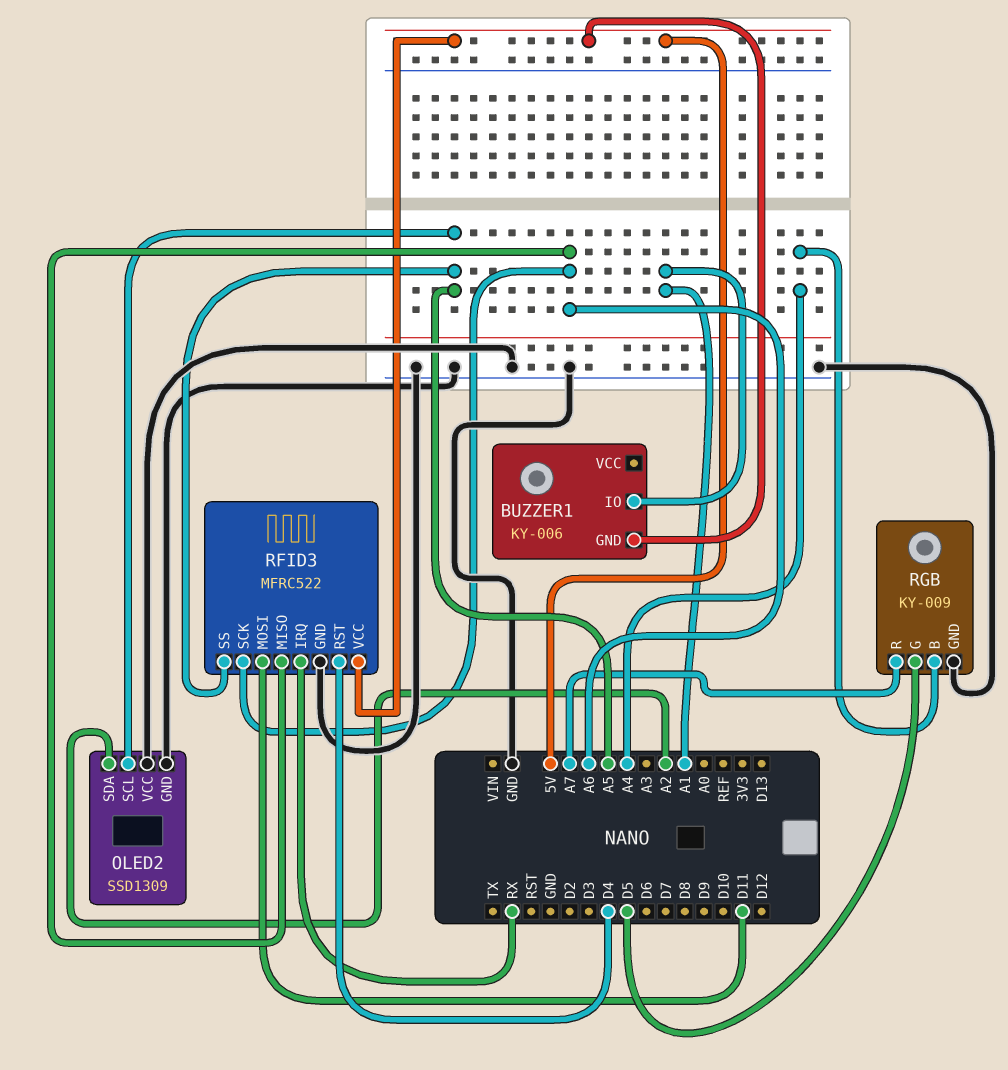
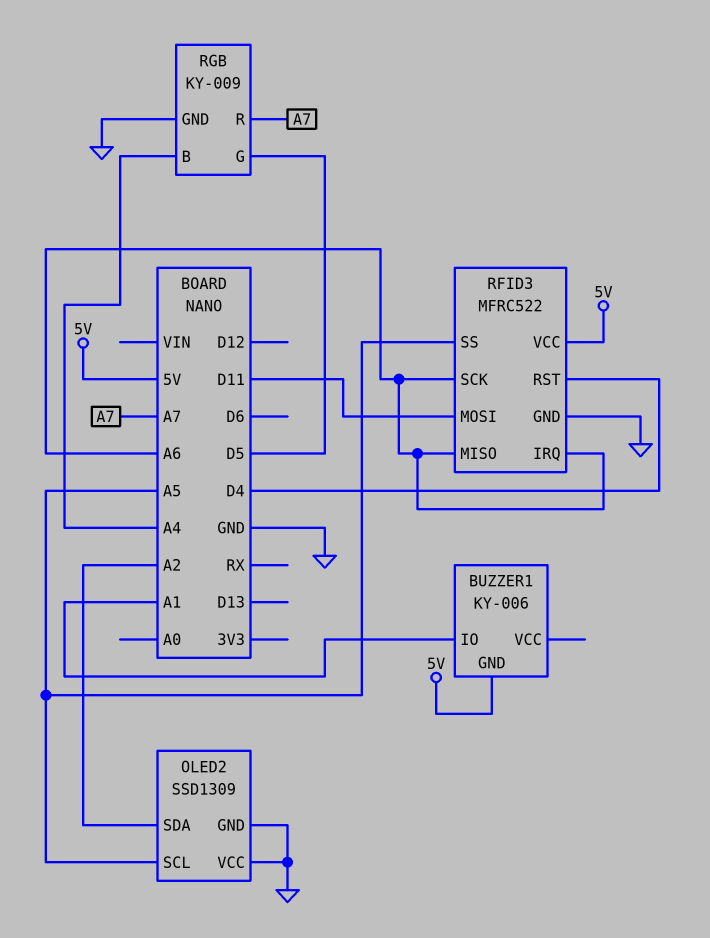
RFID3 pin IRQ: RX -> A6

